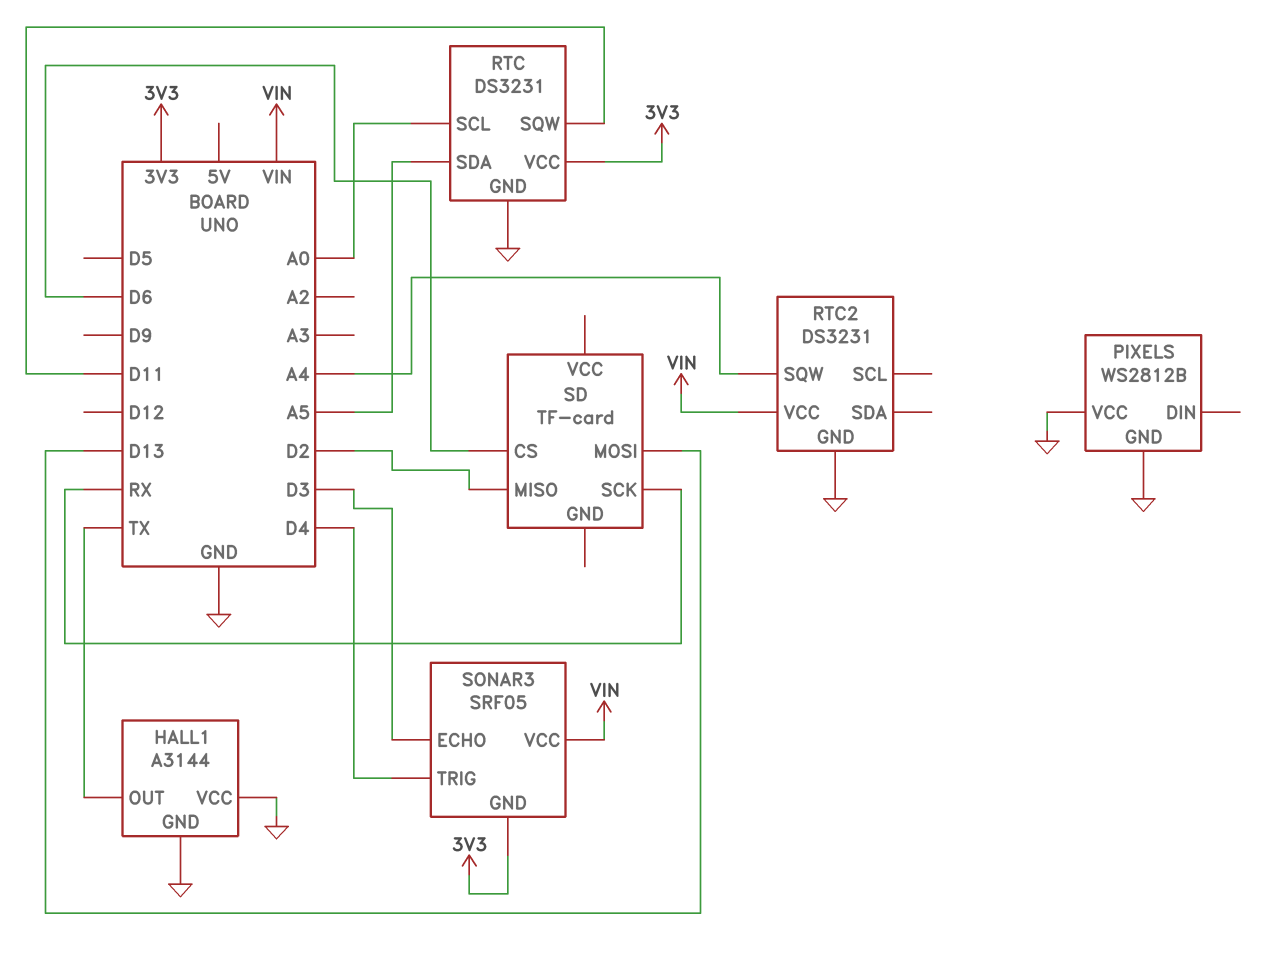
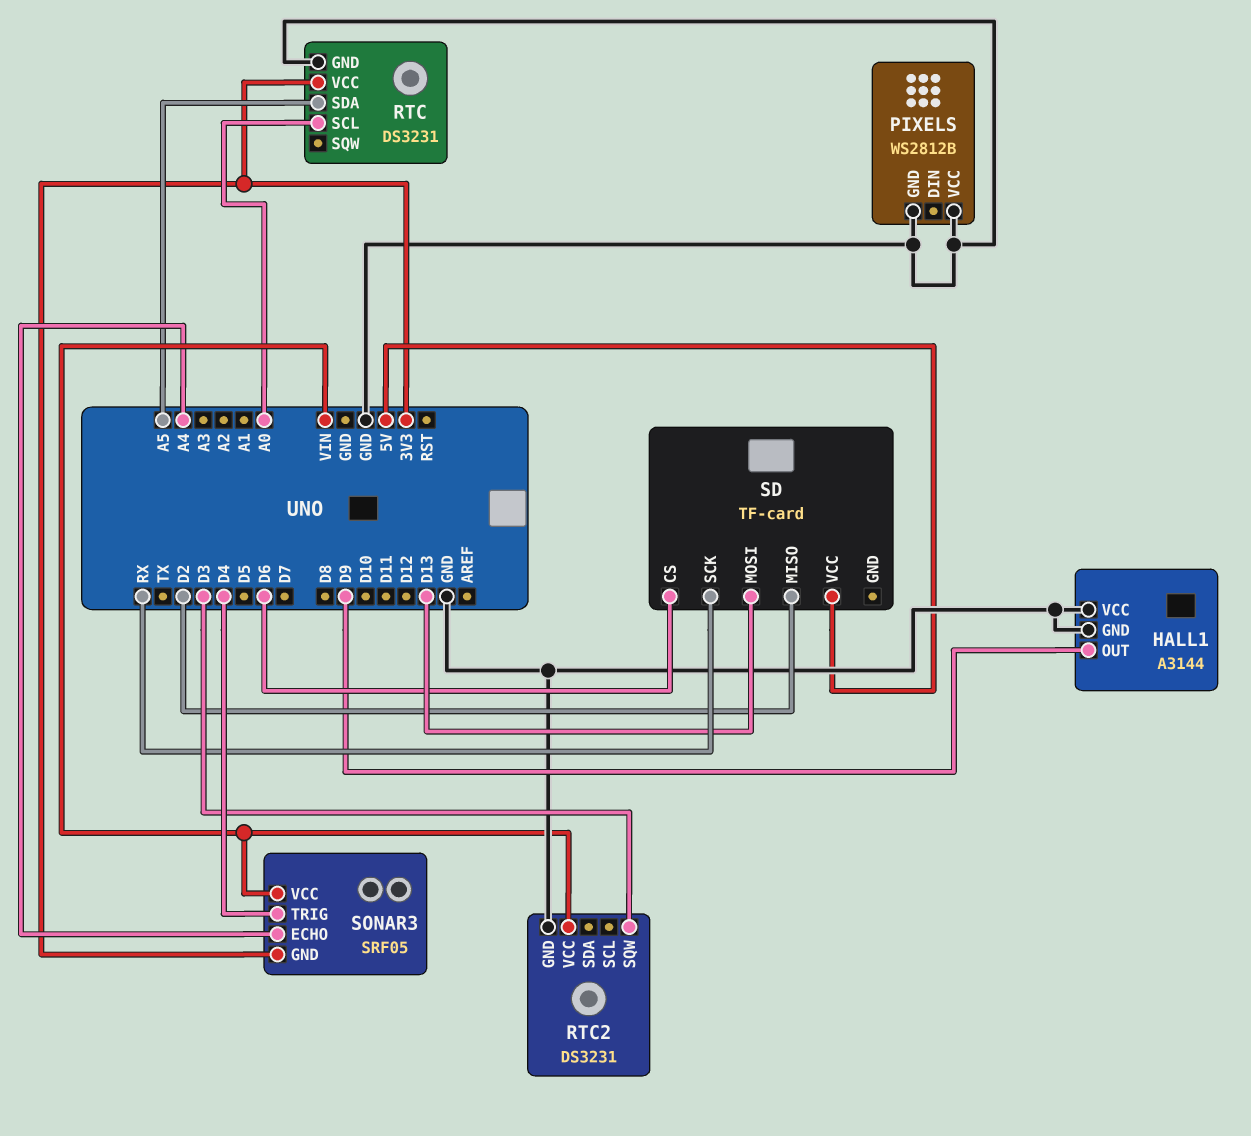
HALL1 pin OUT: TX -> D9
RTC pin SQW: D11 -> none
RTC2 pin SQW: A4 -> D3
SD pin VCC: none -> 5V
SONAR3 pin ECHO: D3 -> A4

